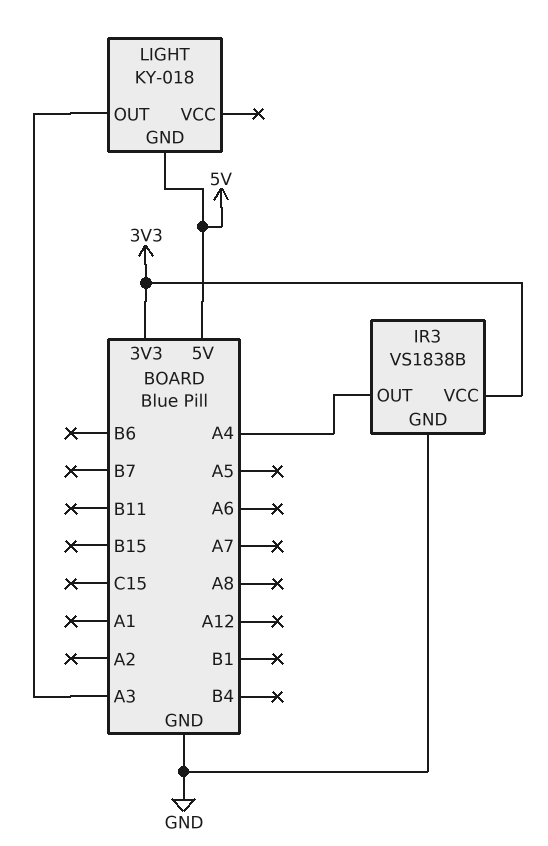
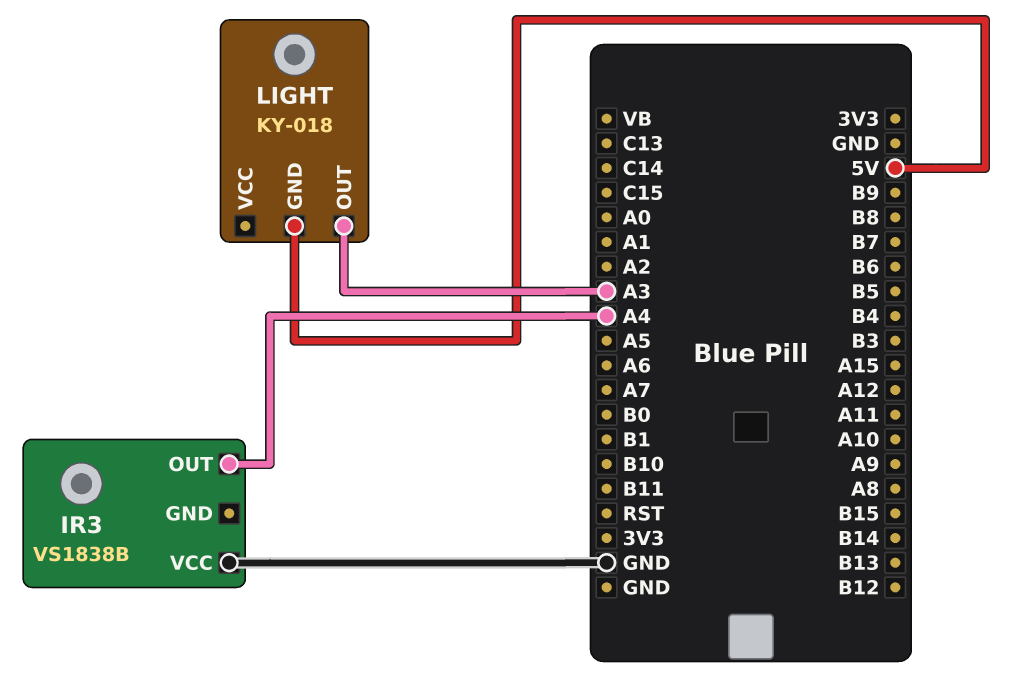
IR3 pin GND: GND -> none
IR3 pin VCC: 3V3 -> GND

